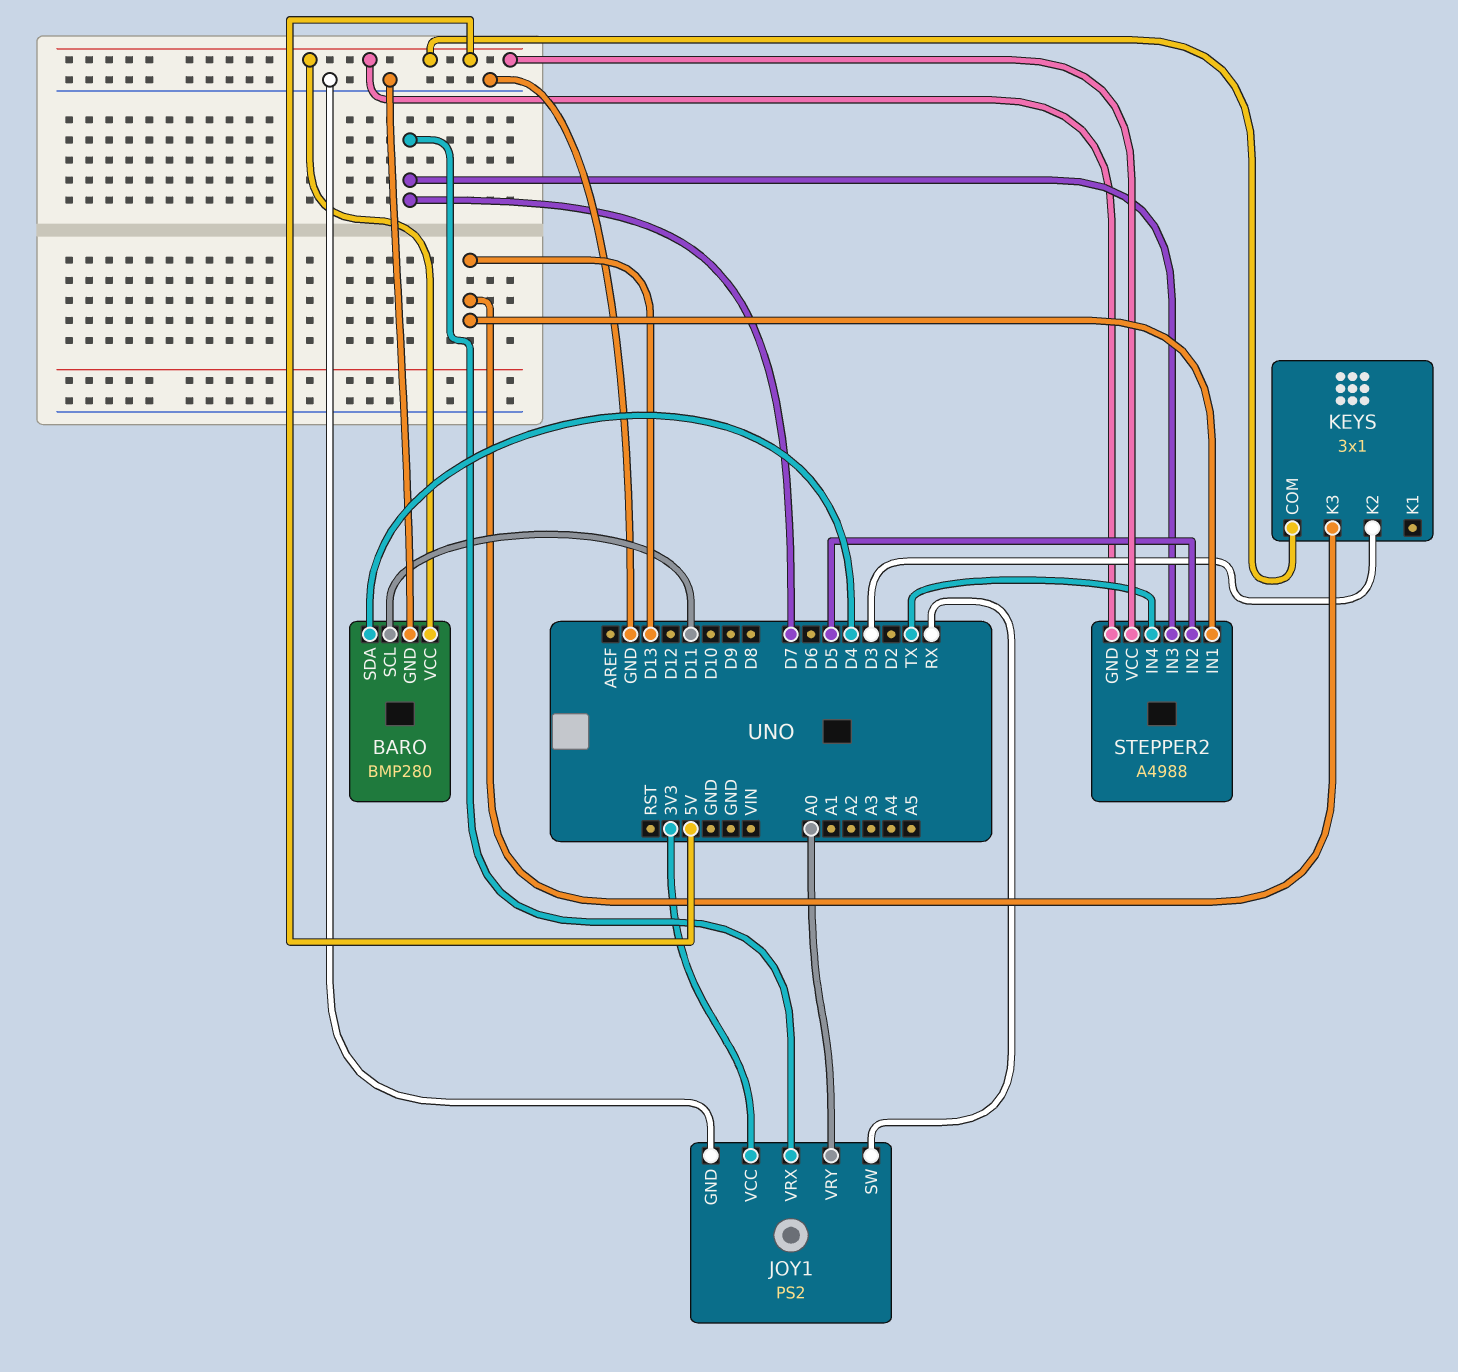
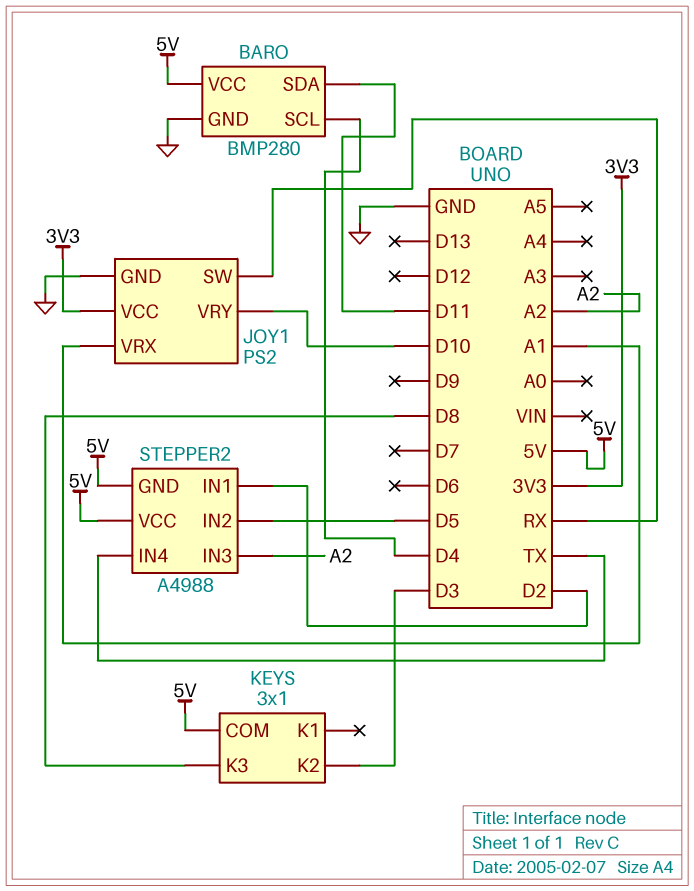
BARO pin SCL: D11 -> D4
BARO pin SDA: D4 -> D11
JOY1 pin VRX: D7 -> A1
JOY1 pin VRY: A0 -> D10
KEYS pin K3: D13 -> D8
STEPPER2 pin IN1: D13 -> D2
STEPPER2 pin IN3: D7 -> A2

